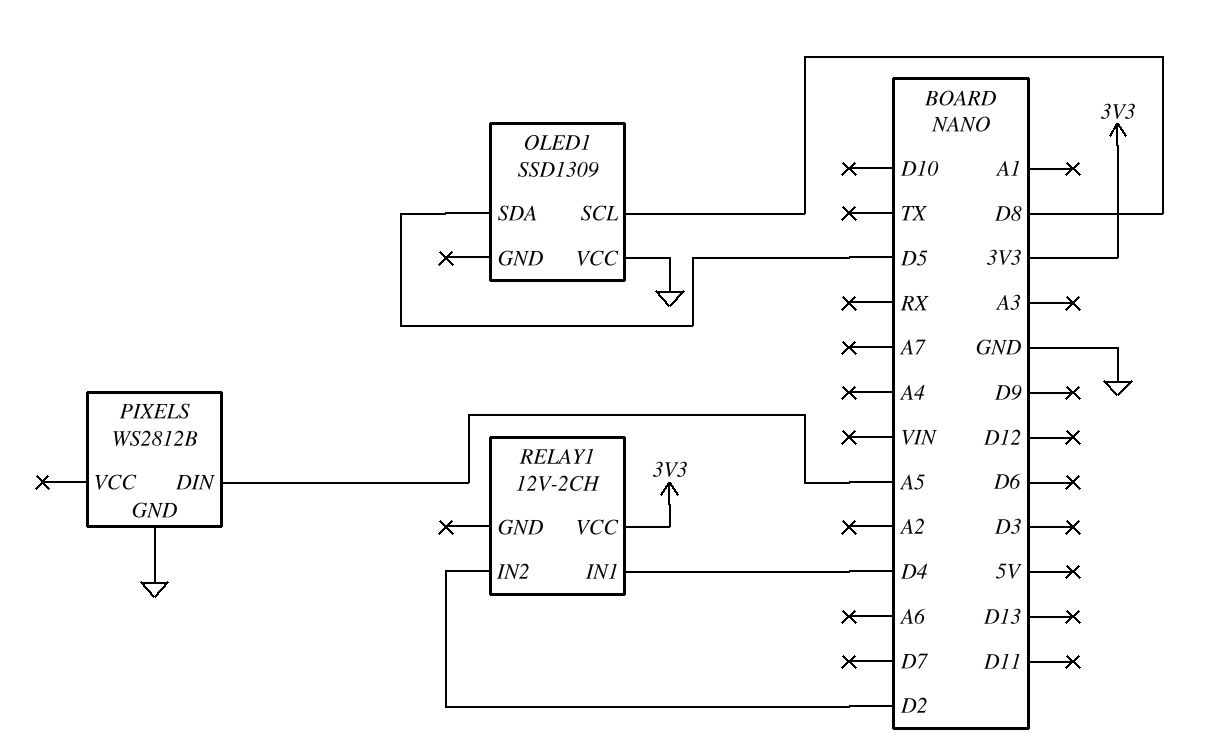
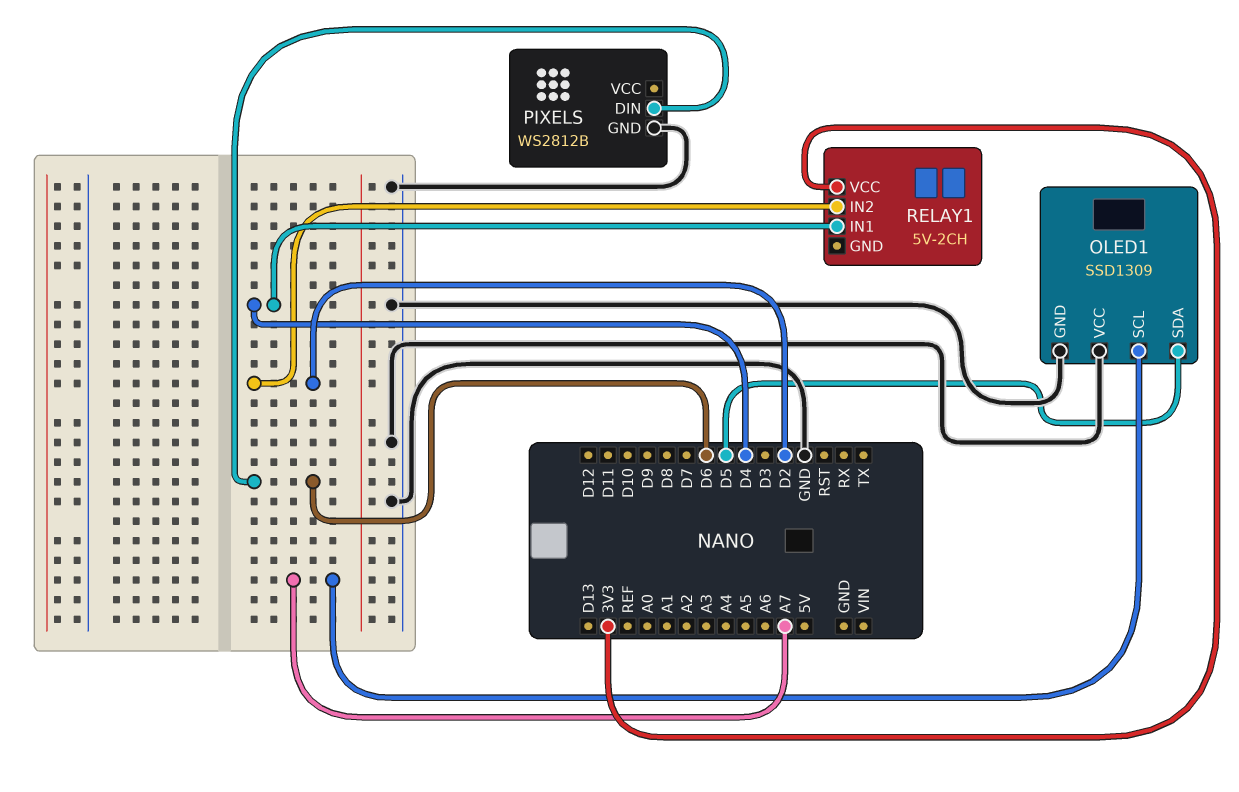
OLED1 pin GND: none -> GND
OLED1 pin SCL: D8 -> A7
PIXELS pin DIN: A5 -> D6
RELAY1: 12V-2CH -> 5V-2CH

